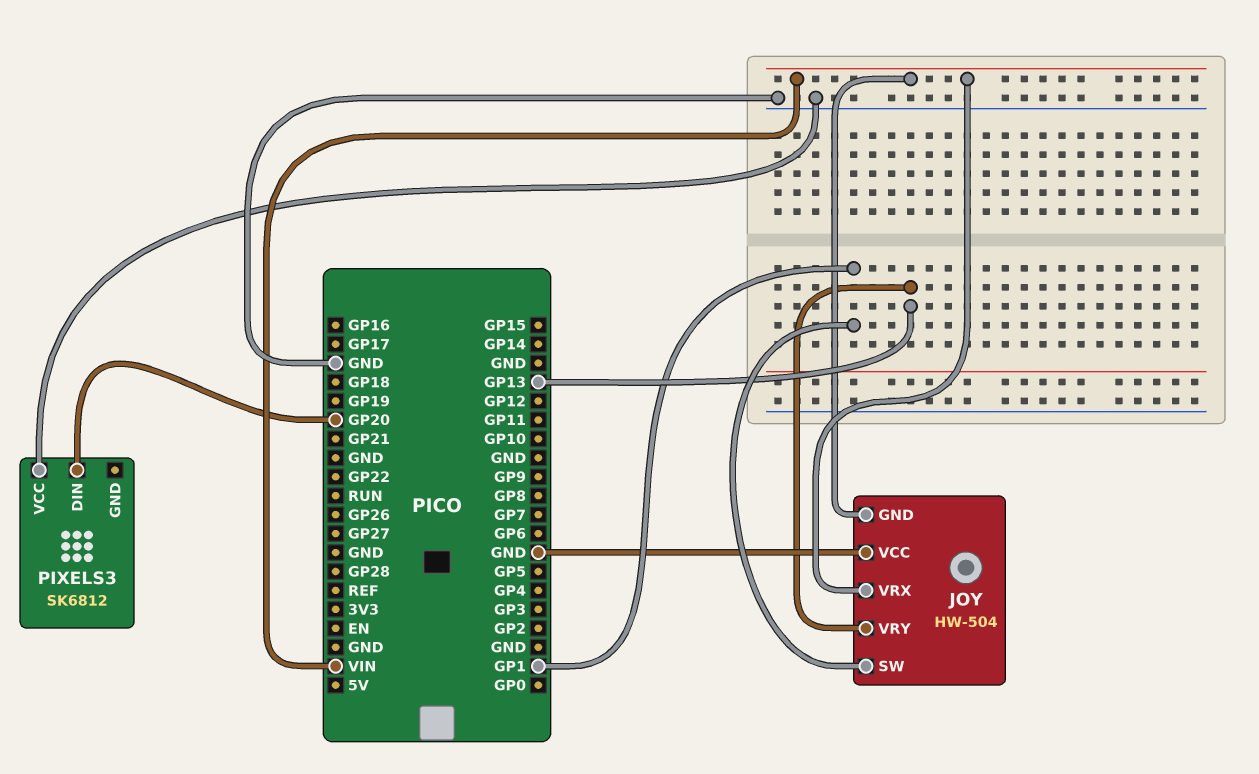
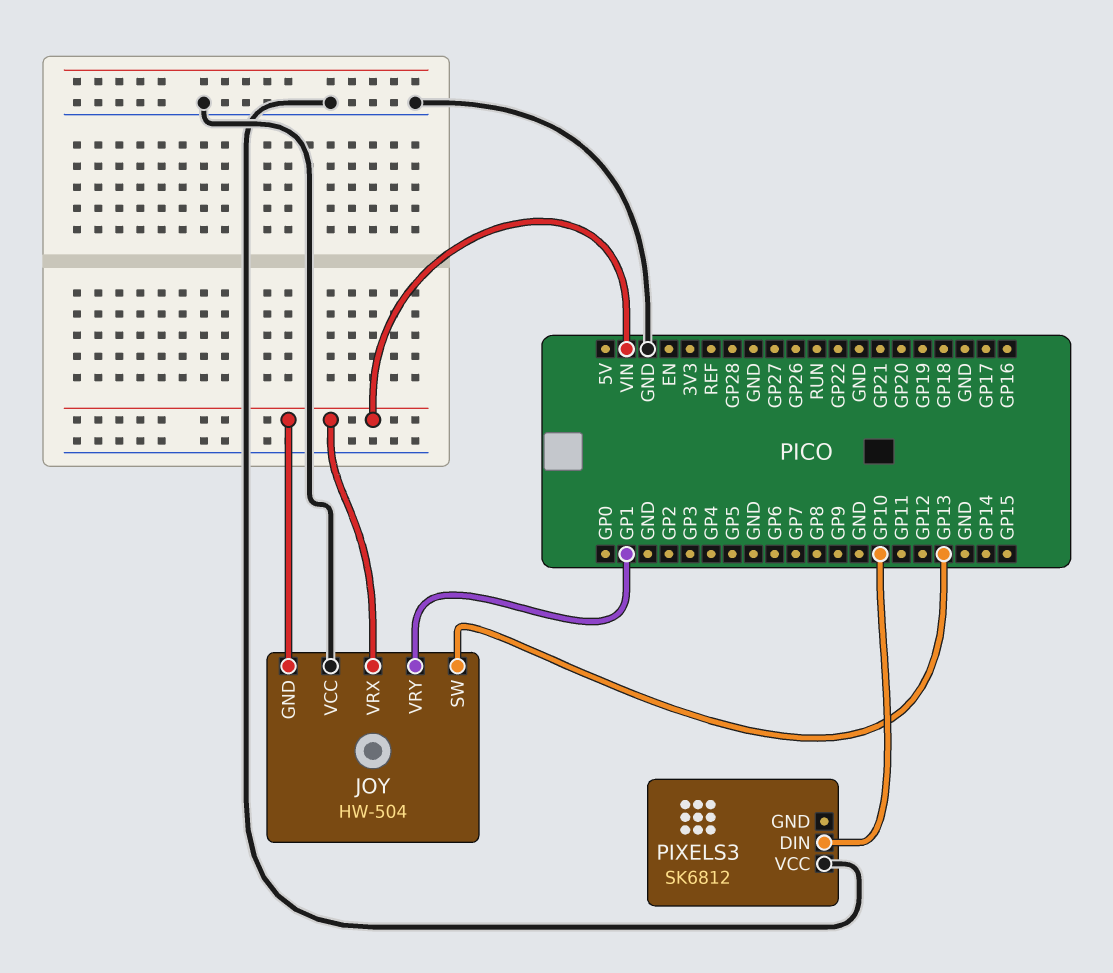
JOY pin SW: GP1 -> GP13
JOY pin VRY: GP13 -> GP1
PIXELS3 pin DIN: GP20 -> GP10

